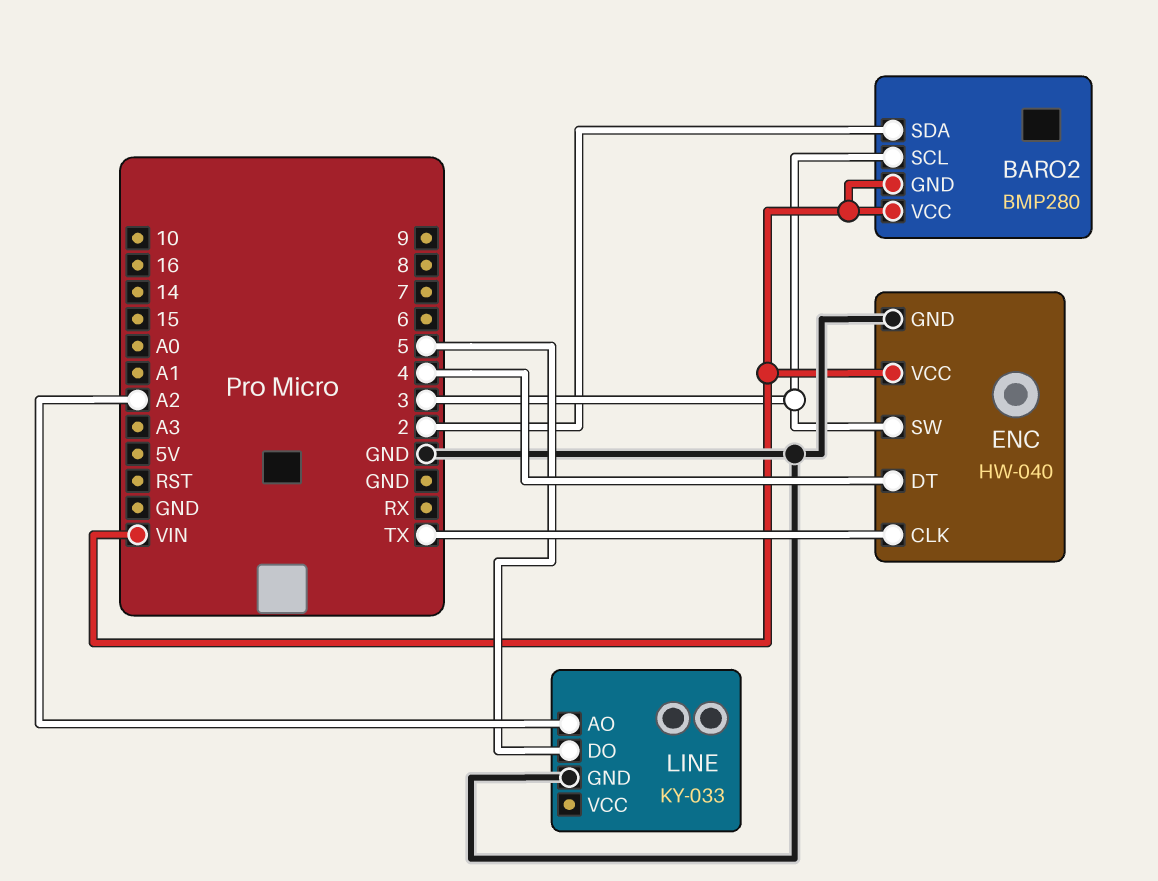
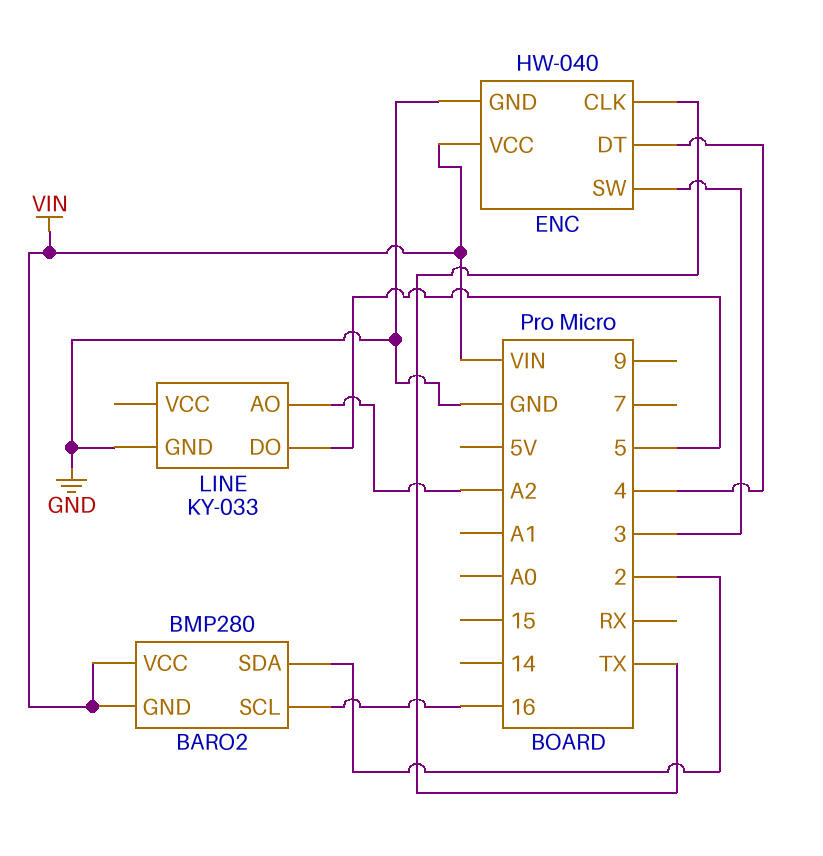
BARO2 pin SCL: 3 -> 16

